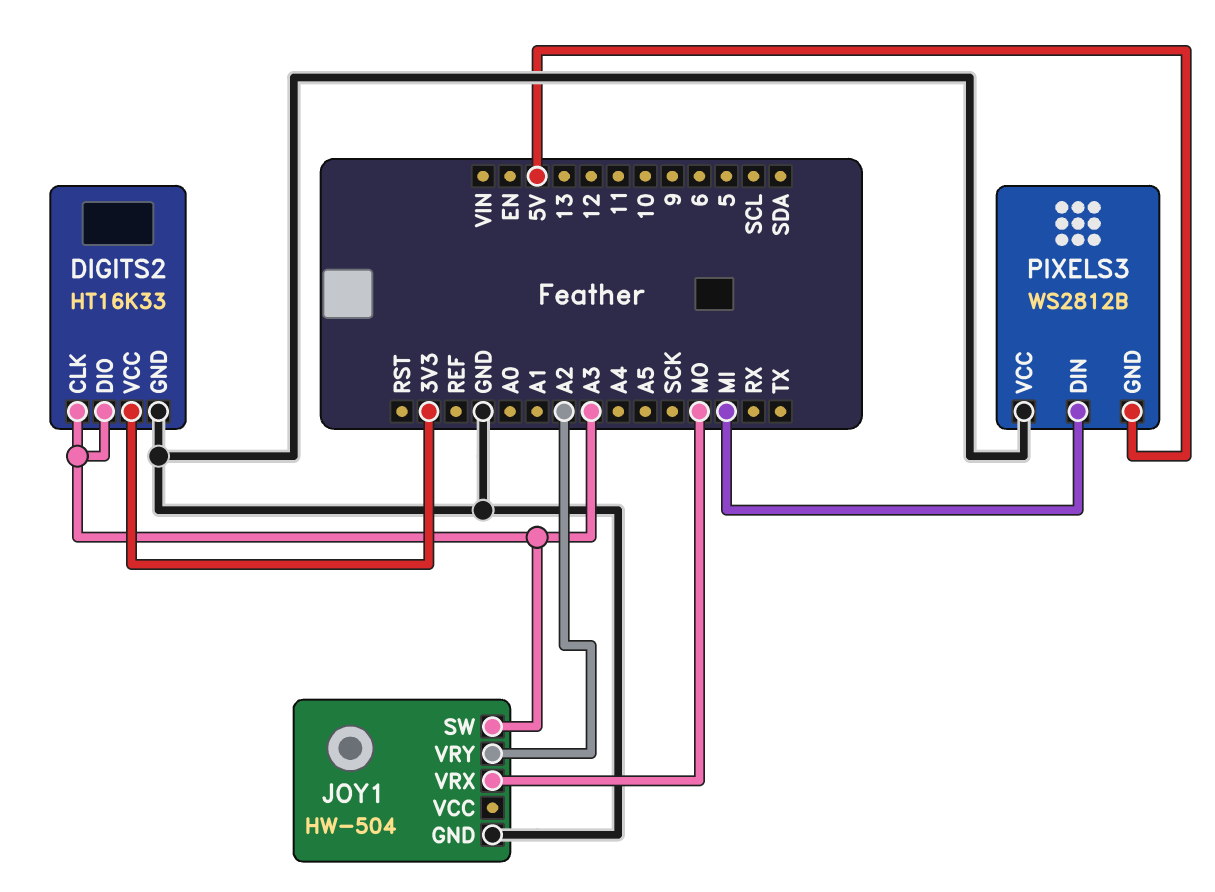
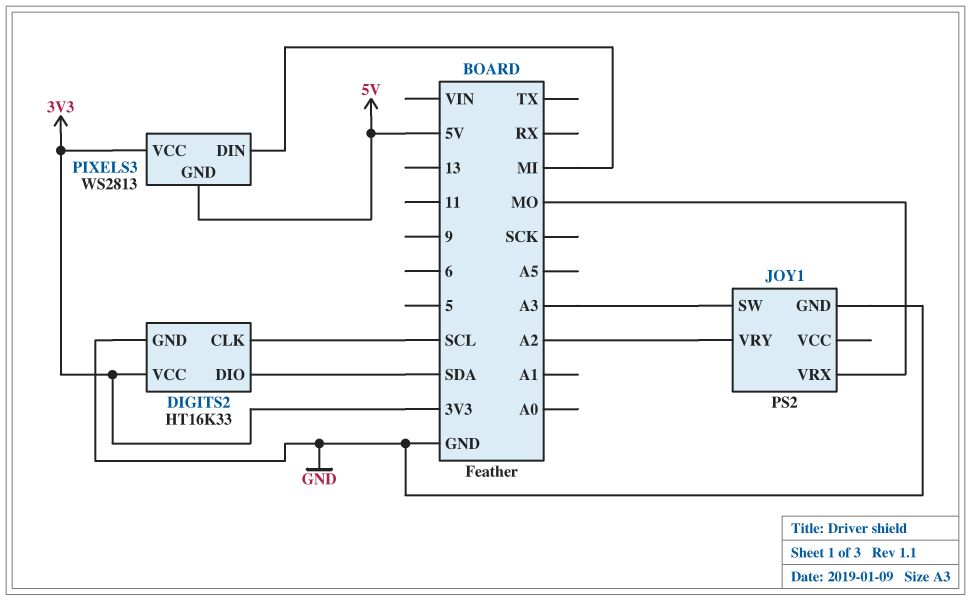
DIGITS2 pin CLK: A3 -> SCL
DIGITS2 pin DIO: A3 -> SDA
JOY1: HW-504 -> PS2
PIXELS3: WS2812B -> WS2813
PIXELS3 pin VCC: GND -> 3V3

